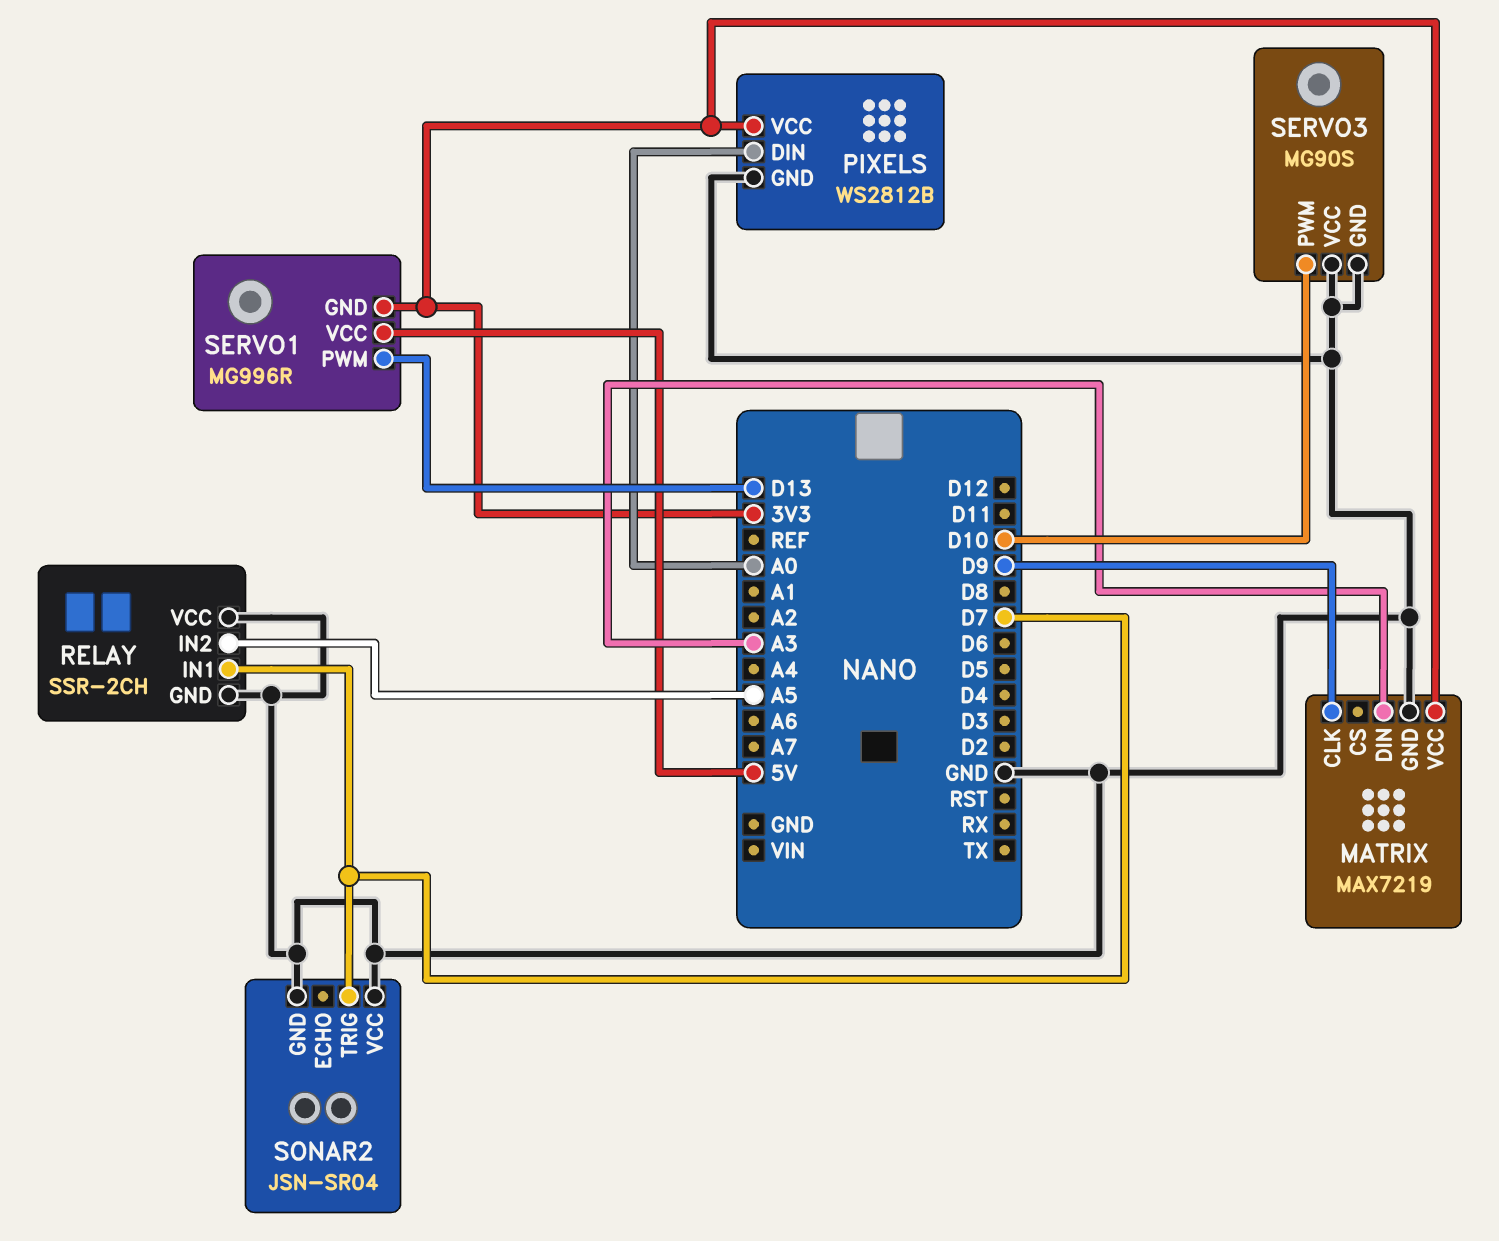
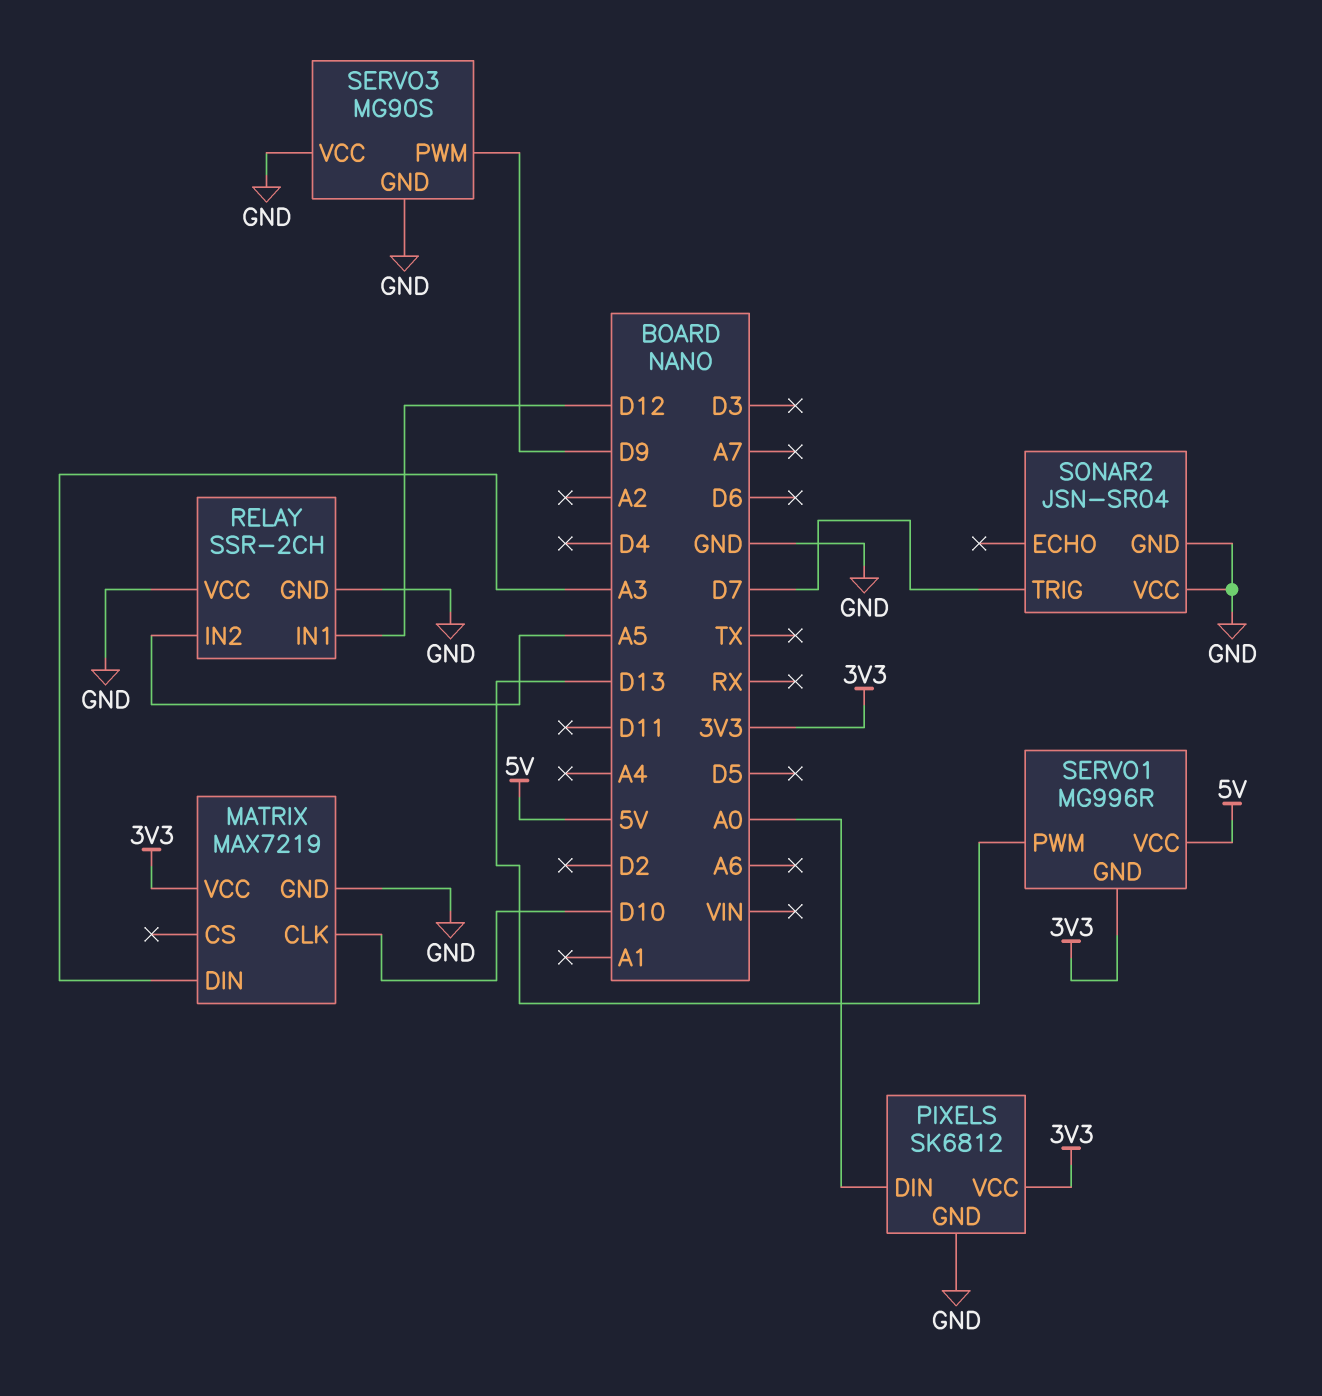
MATRIX pin CLK: D9 -> D10
PIXELS: WS2812B -> SK6812
RELAY pin IN1: D7 -> D12
SERVO3 pin PWM: D10 -> D9

